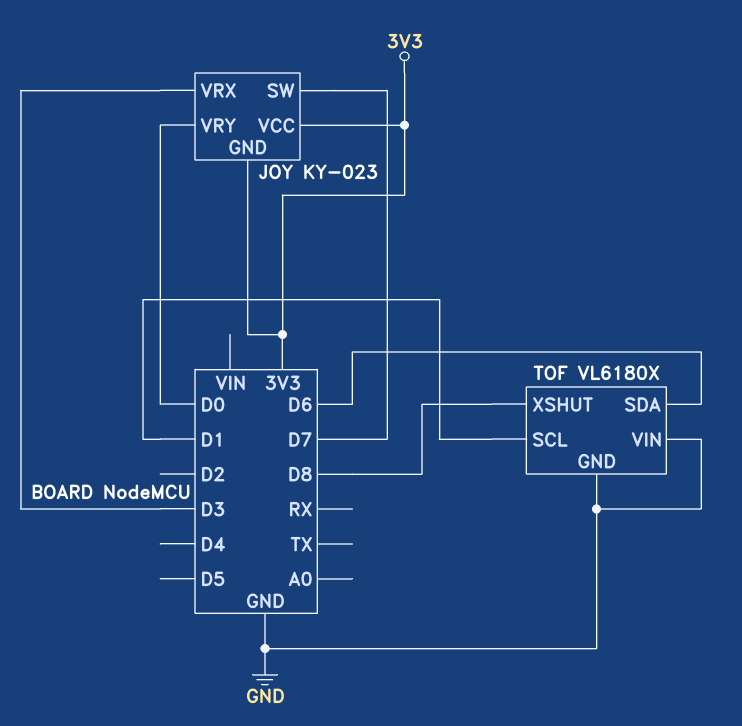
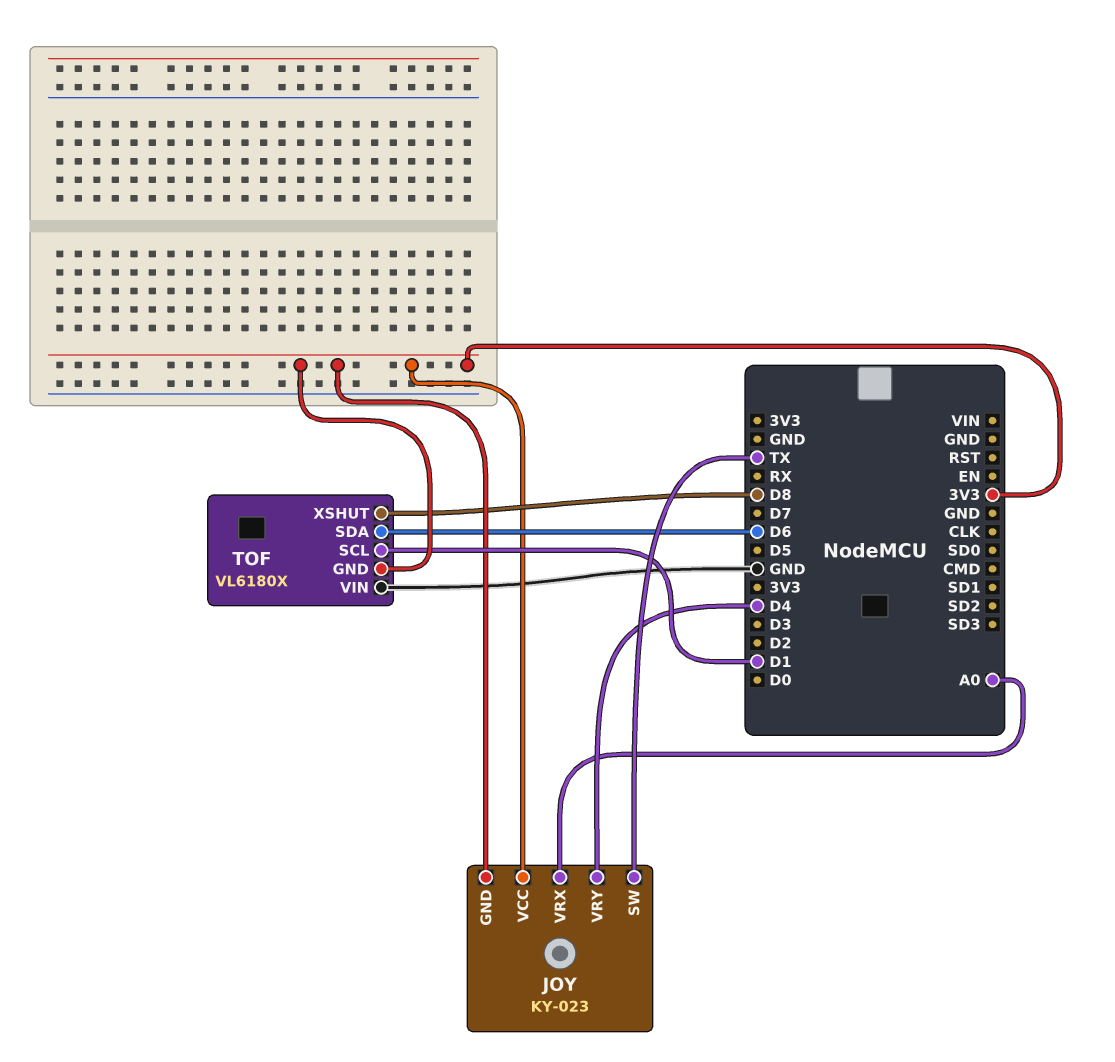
JOY pin SW: D7 -> TX
JOY pin VRX: D3 -> A0
JOY pin VRY: D0 -> D4
TOF pin GND: GND -> 3V3

